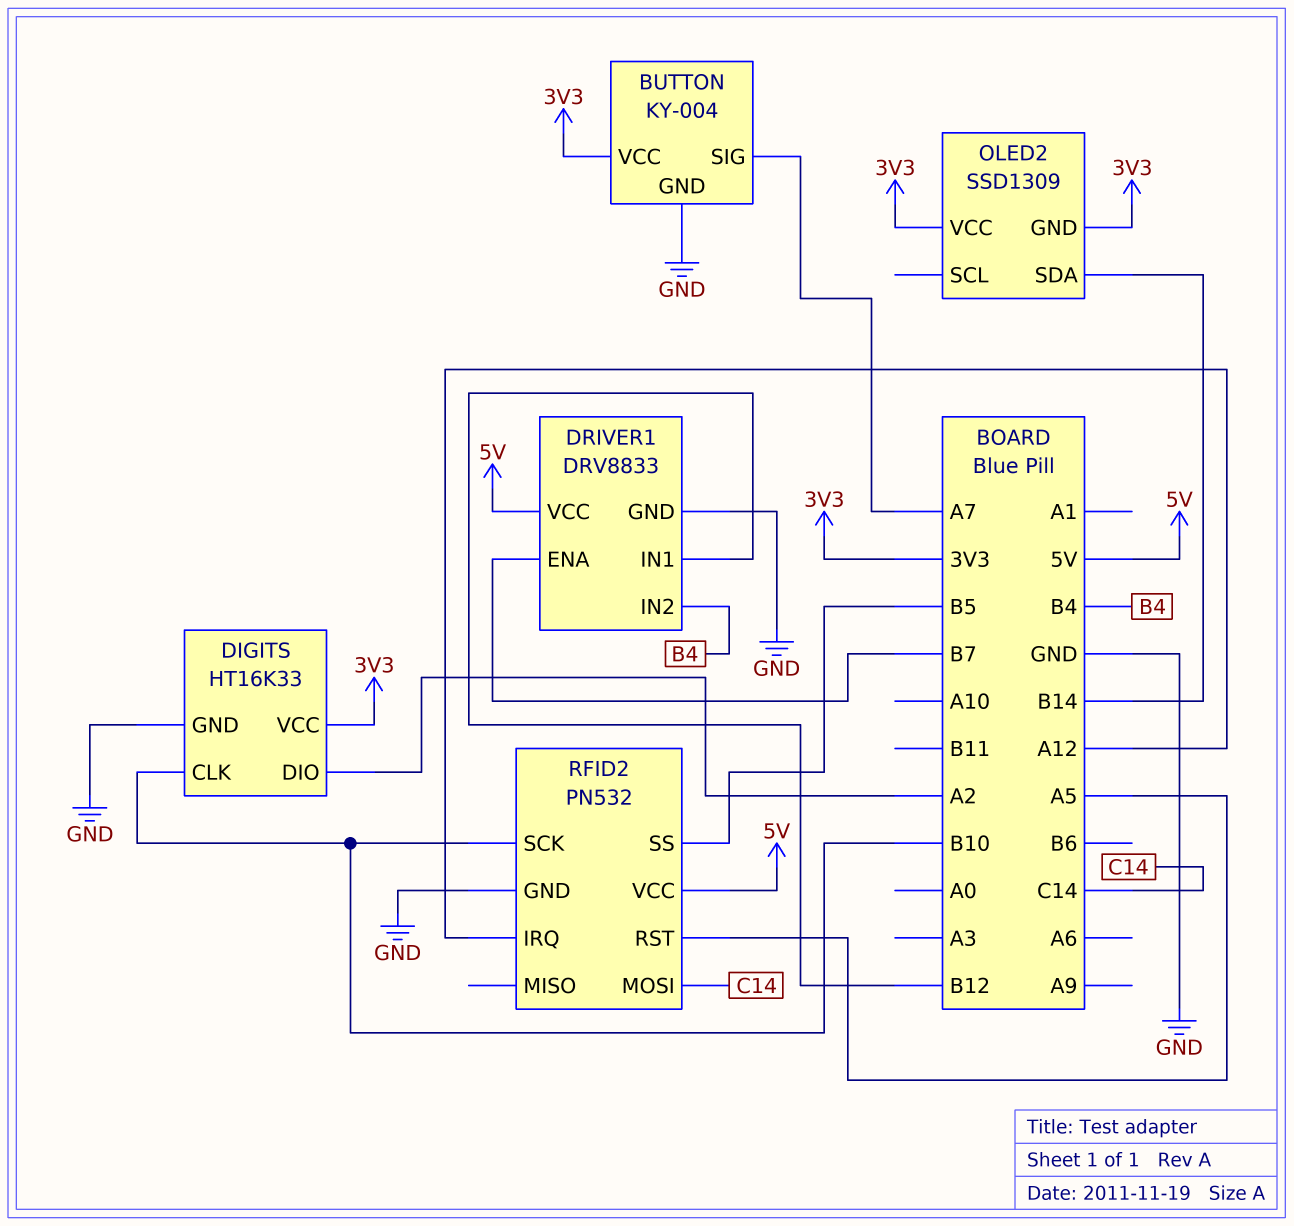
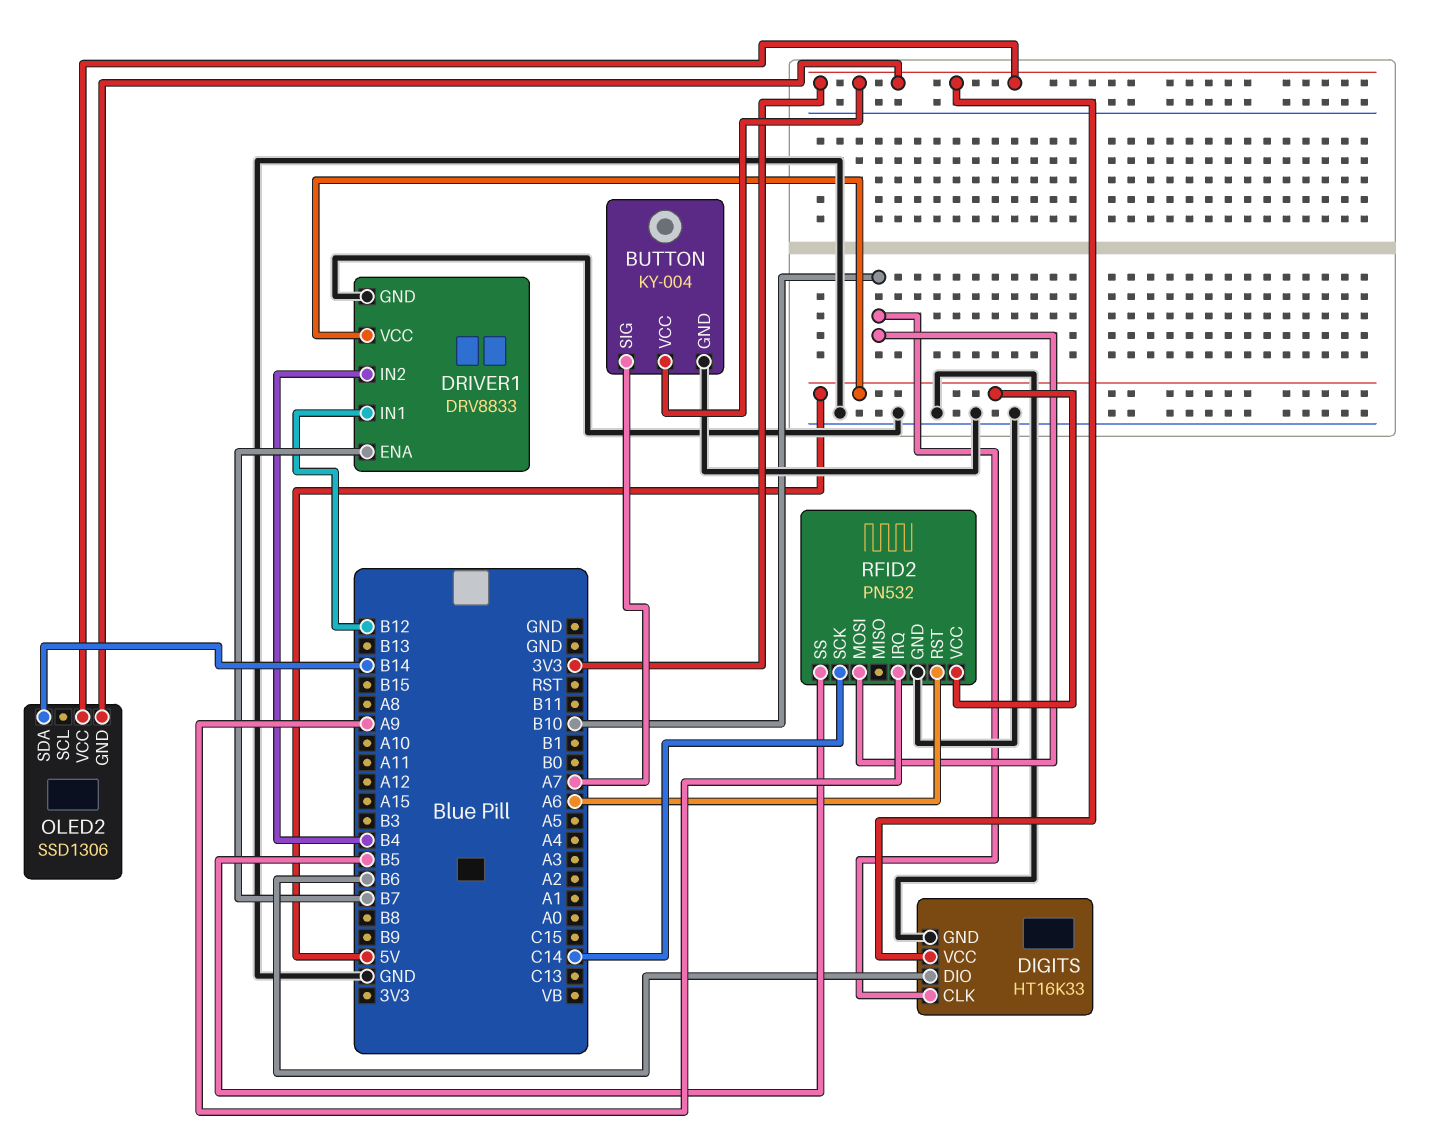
DIGITS pin DIO: A2 -> B6
OLED2: SSD1309 -> SSD1306
RFID2 pin IRQ: A12 -> A9
RFID2 pin MOSI: C14 -> B10
RFID2 pin RST: A5 -> A6
RFID2 pin SCK: B10 -> C14

